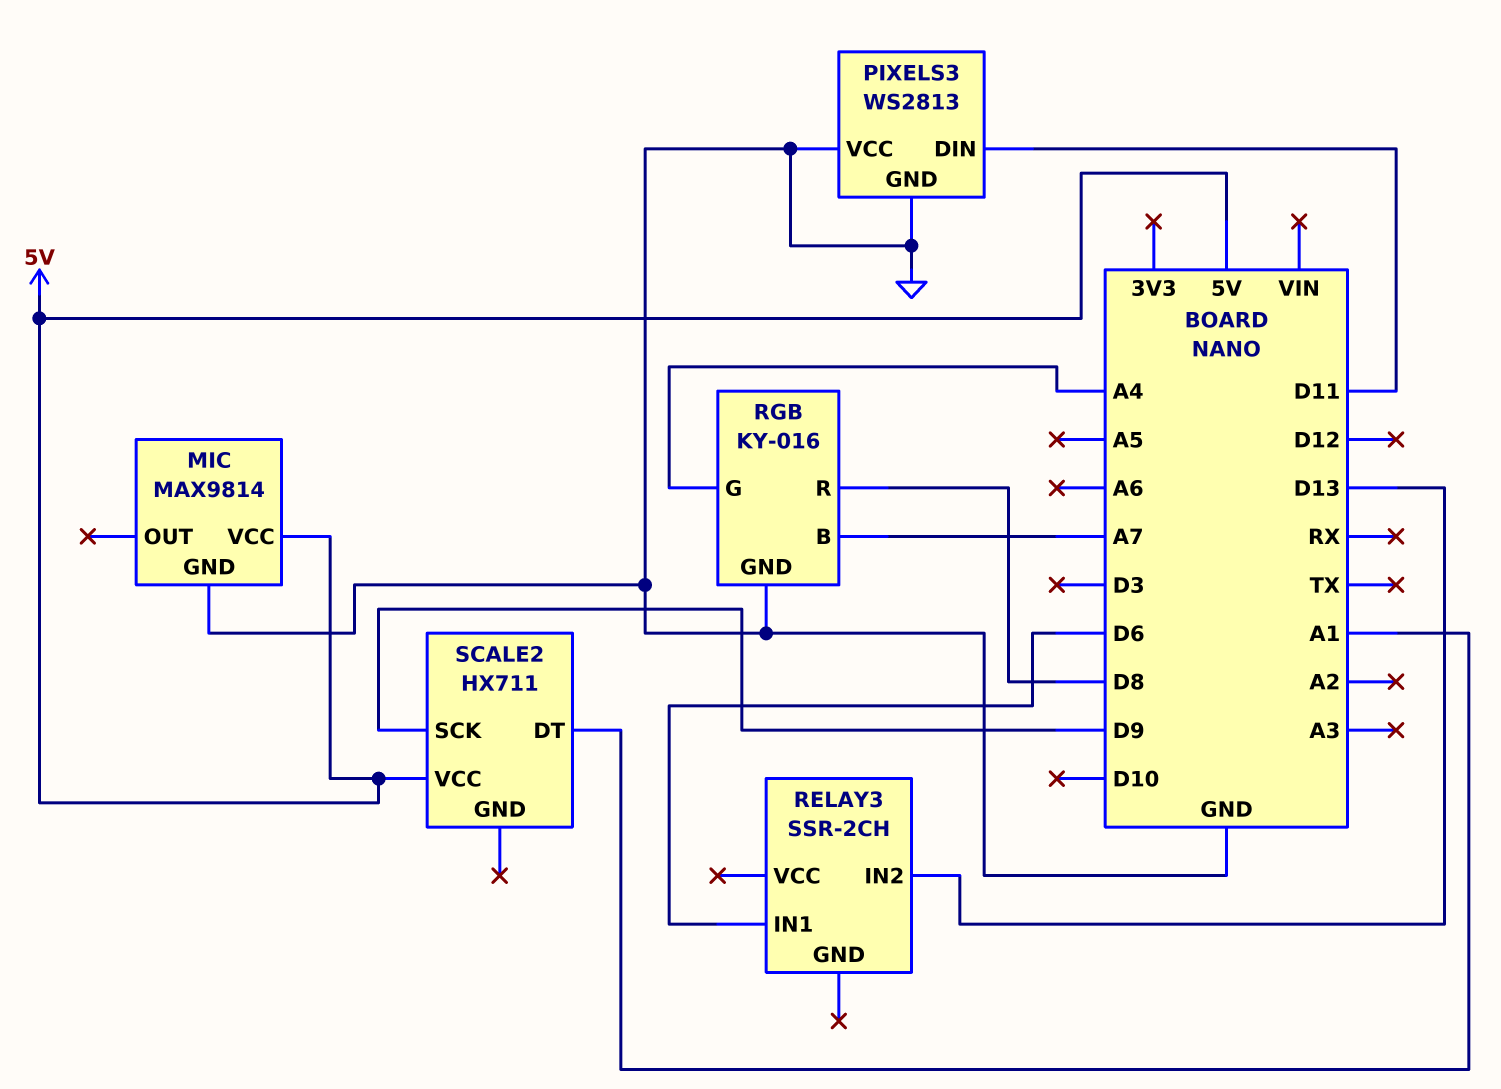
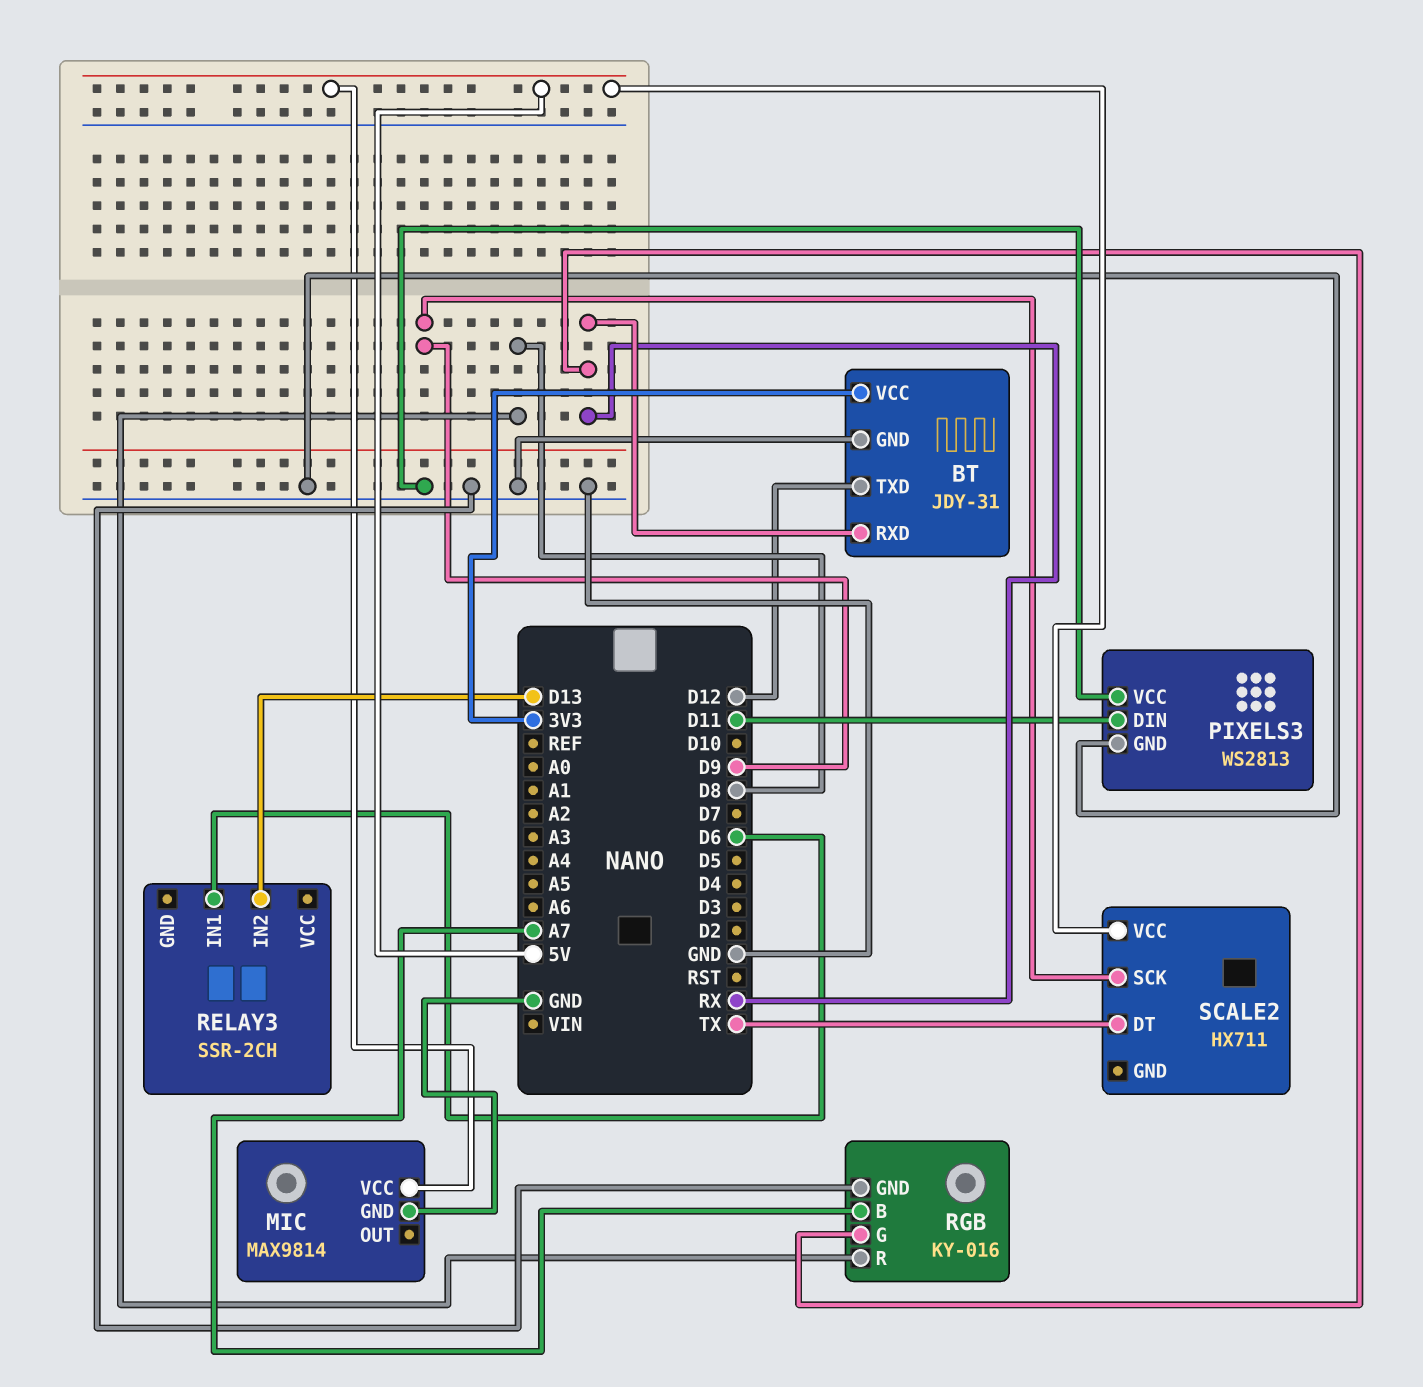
BT: none -> JDY-31
BT pin GND: none -> GND
BT pin RXD: none -> RX
BT pin TXD: none -> D12
BT pin VCC: none -> 3V3
RGB pin G: A4 -> RX
SCALE2 pin DT: A1 -> TX

